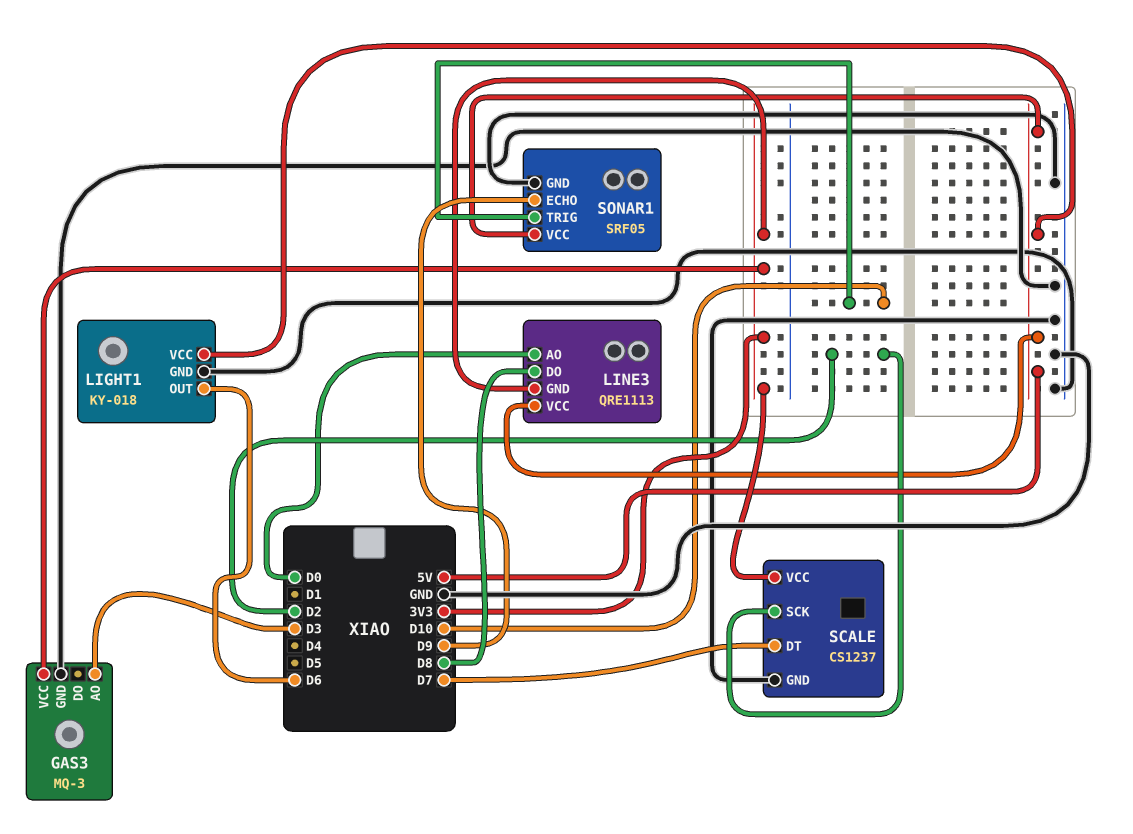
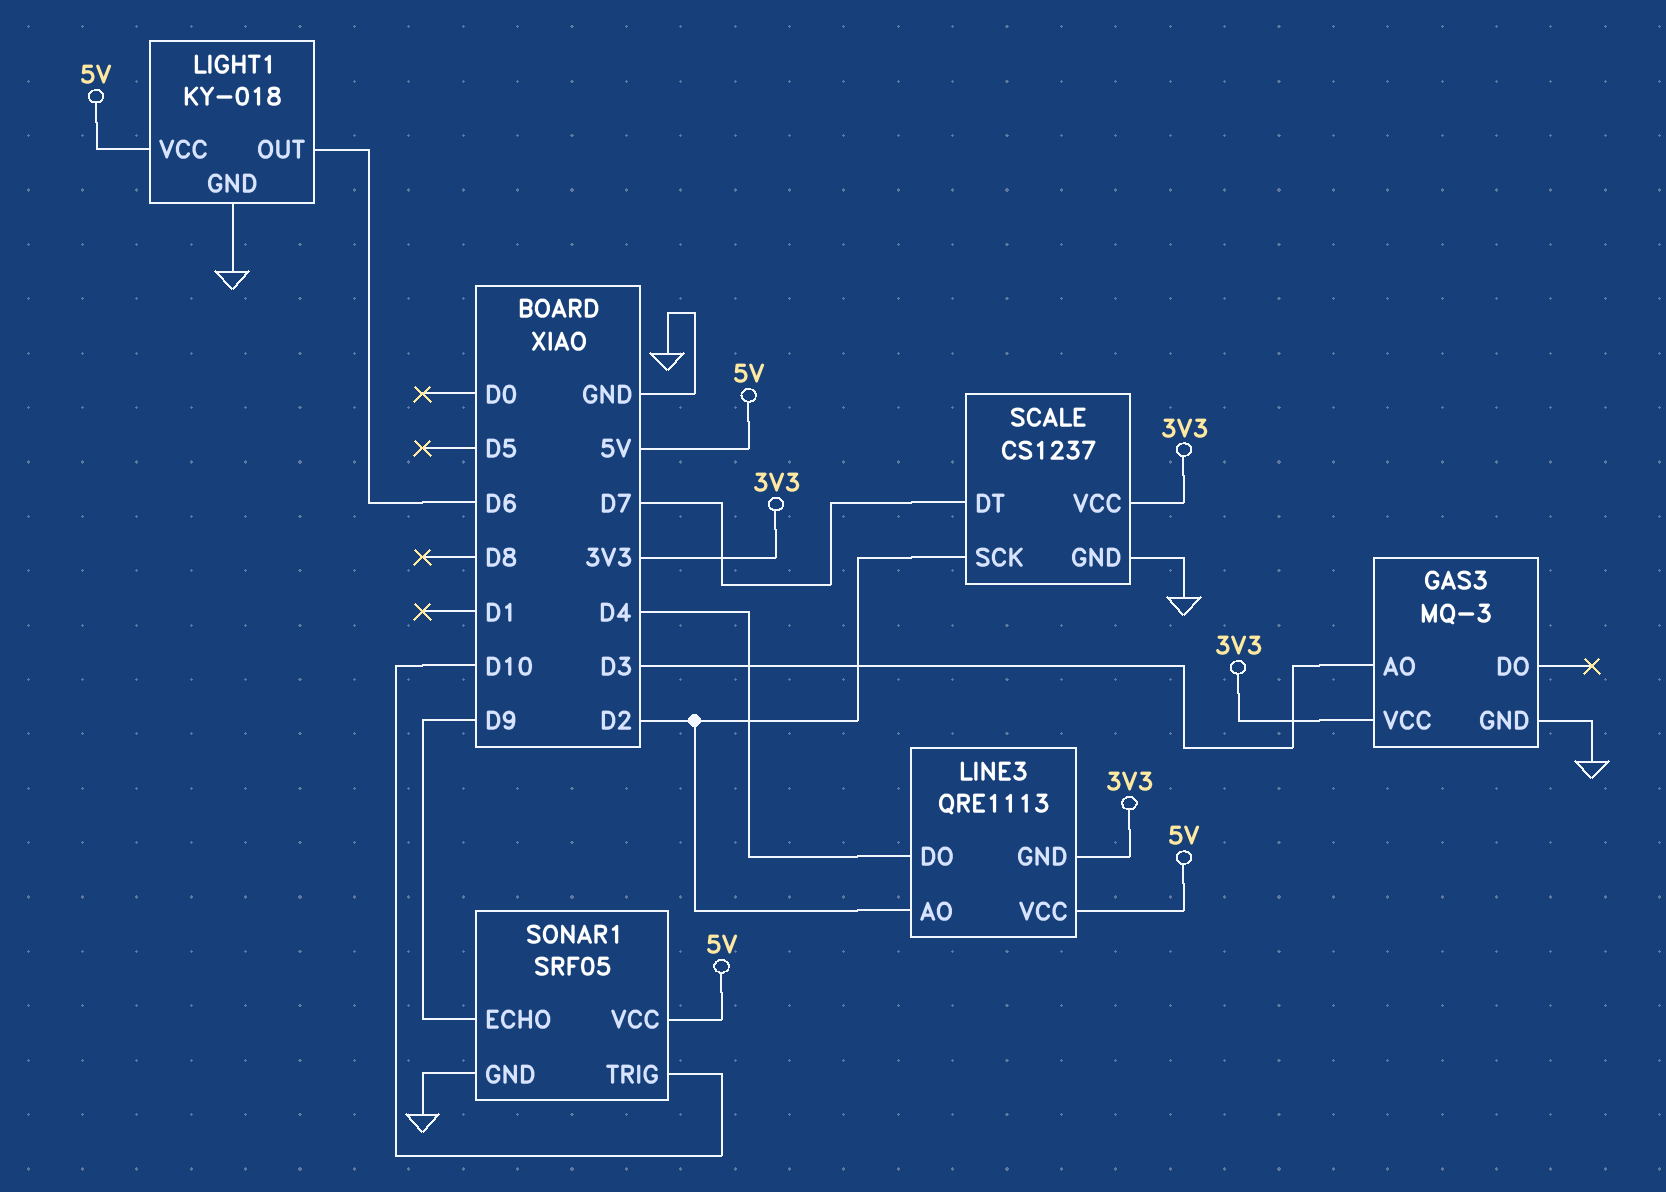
LINE3 pin AO: D0 -> D2
LINE3 pin DO: D8 -> D4

